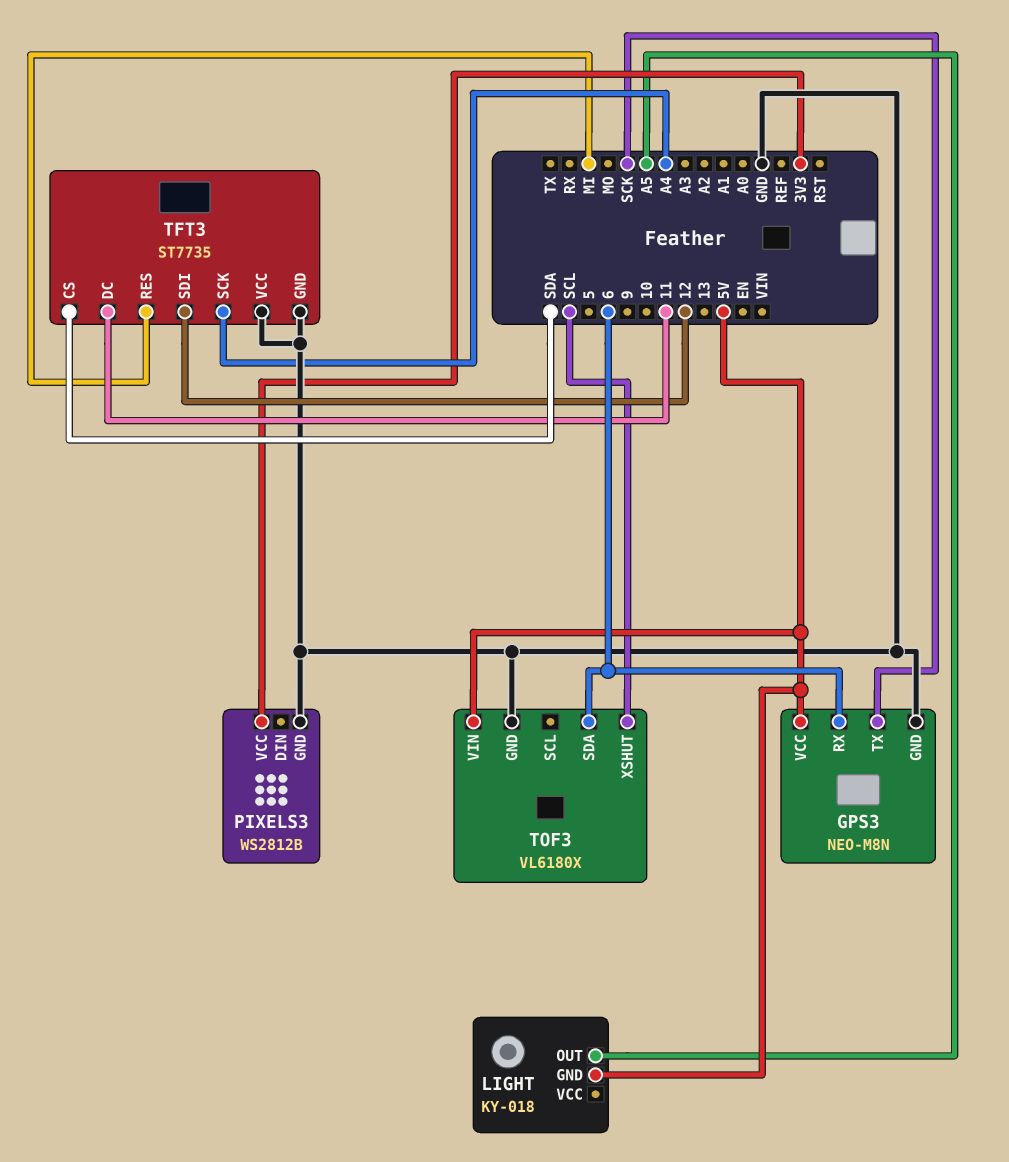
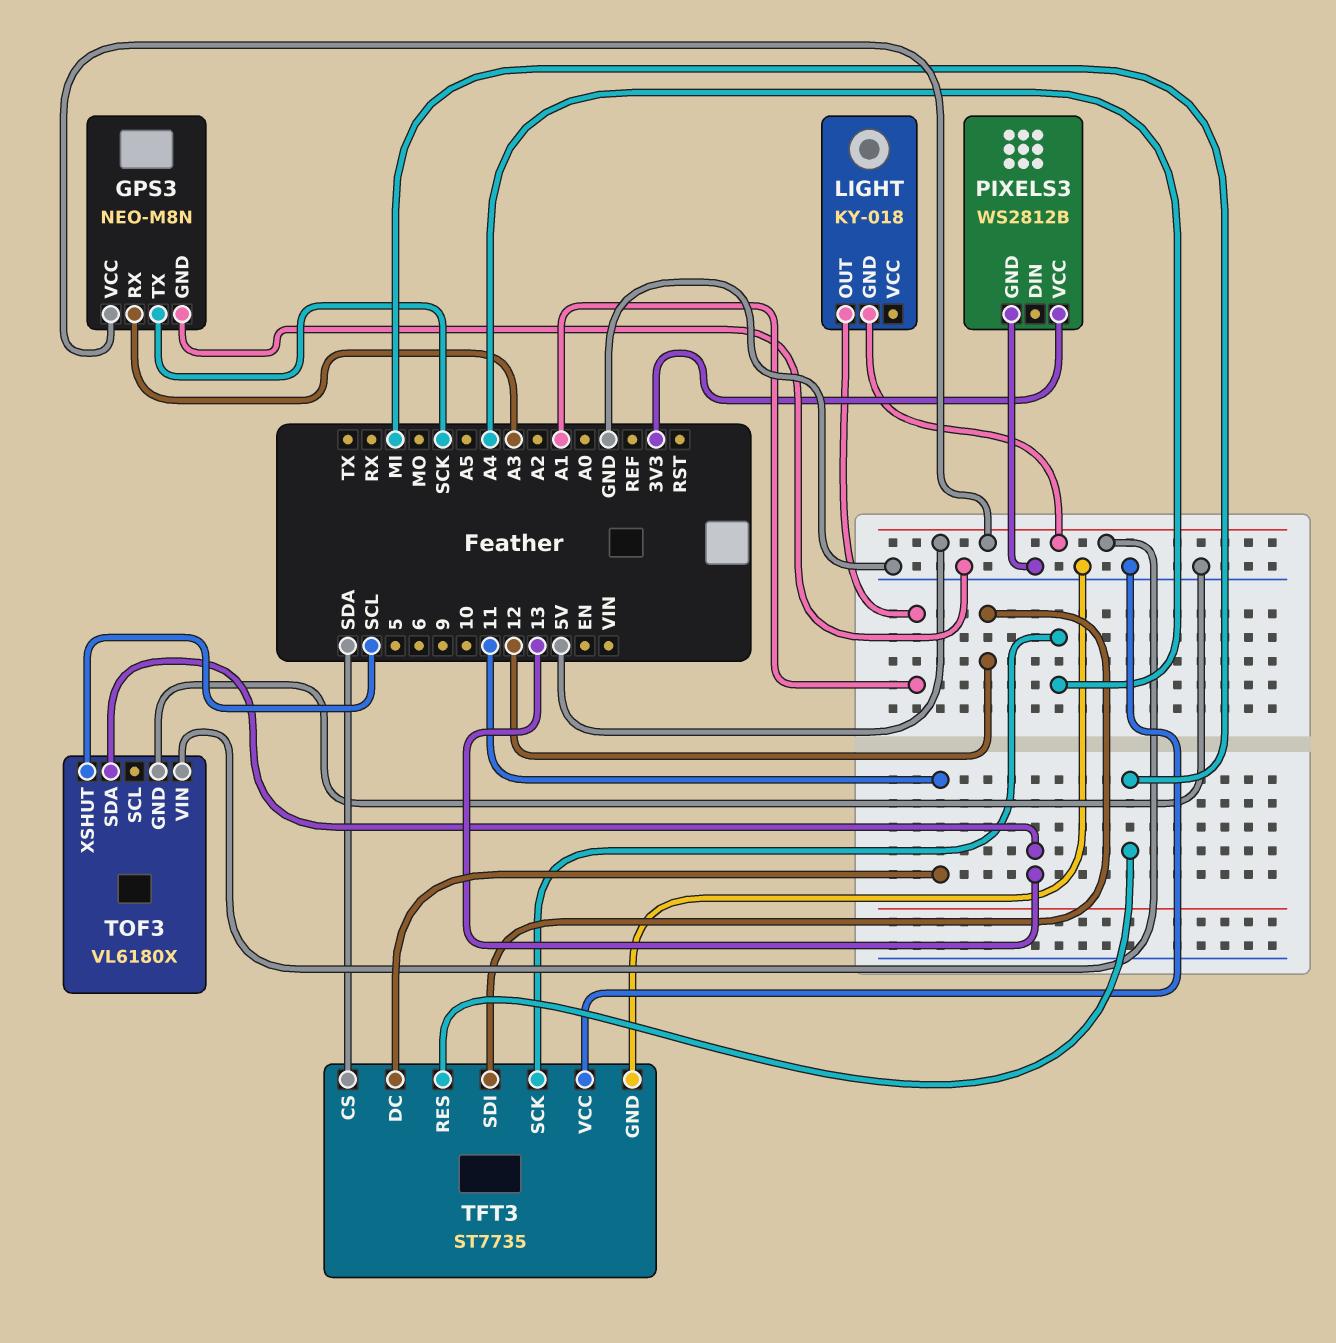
GPS3 pin RX: 6 -> A3
LIGHT pin OUT: A5 -> A1
TOF3 pin SDA: 6 -> 13

